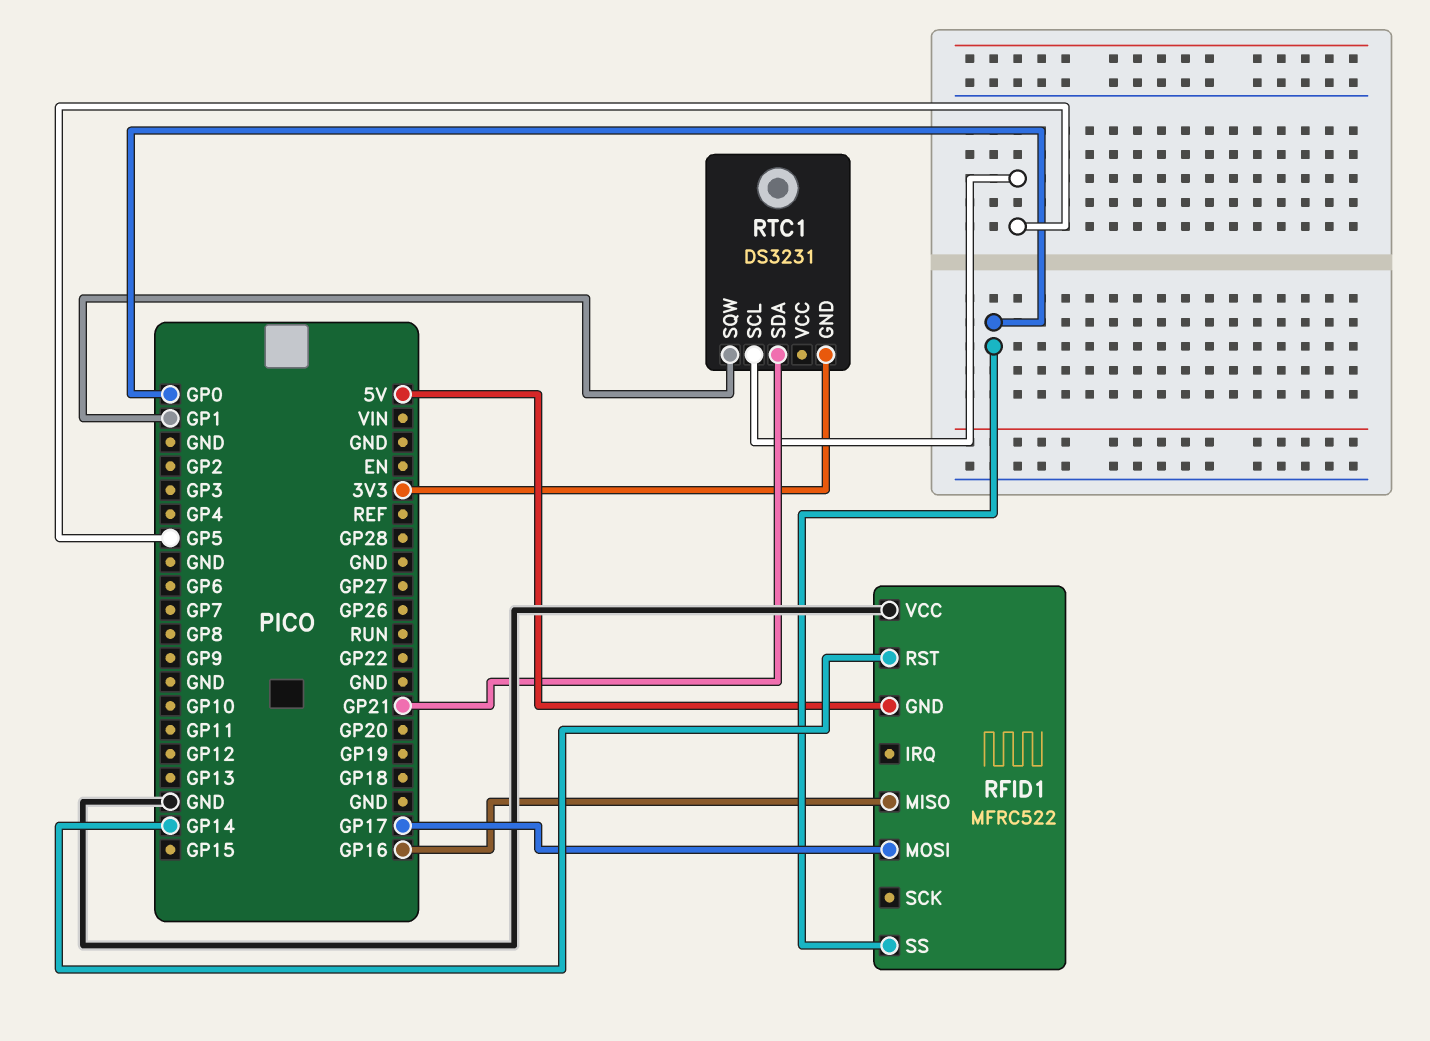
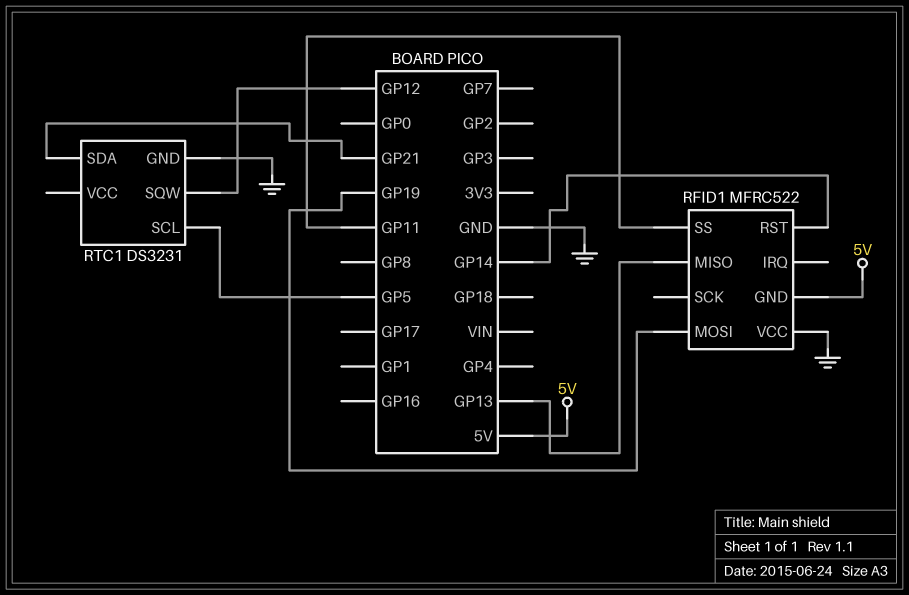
RFID1 pin MISO: GP16 -> GP13
RFID1 pin MOSI: GP17 -> GP19
RFID1 pin SS: GP0 -> GP11
RTC1 pin GND: 3V3 -> GND
RTC1 pin SQW: GP1 -> GP12

